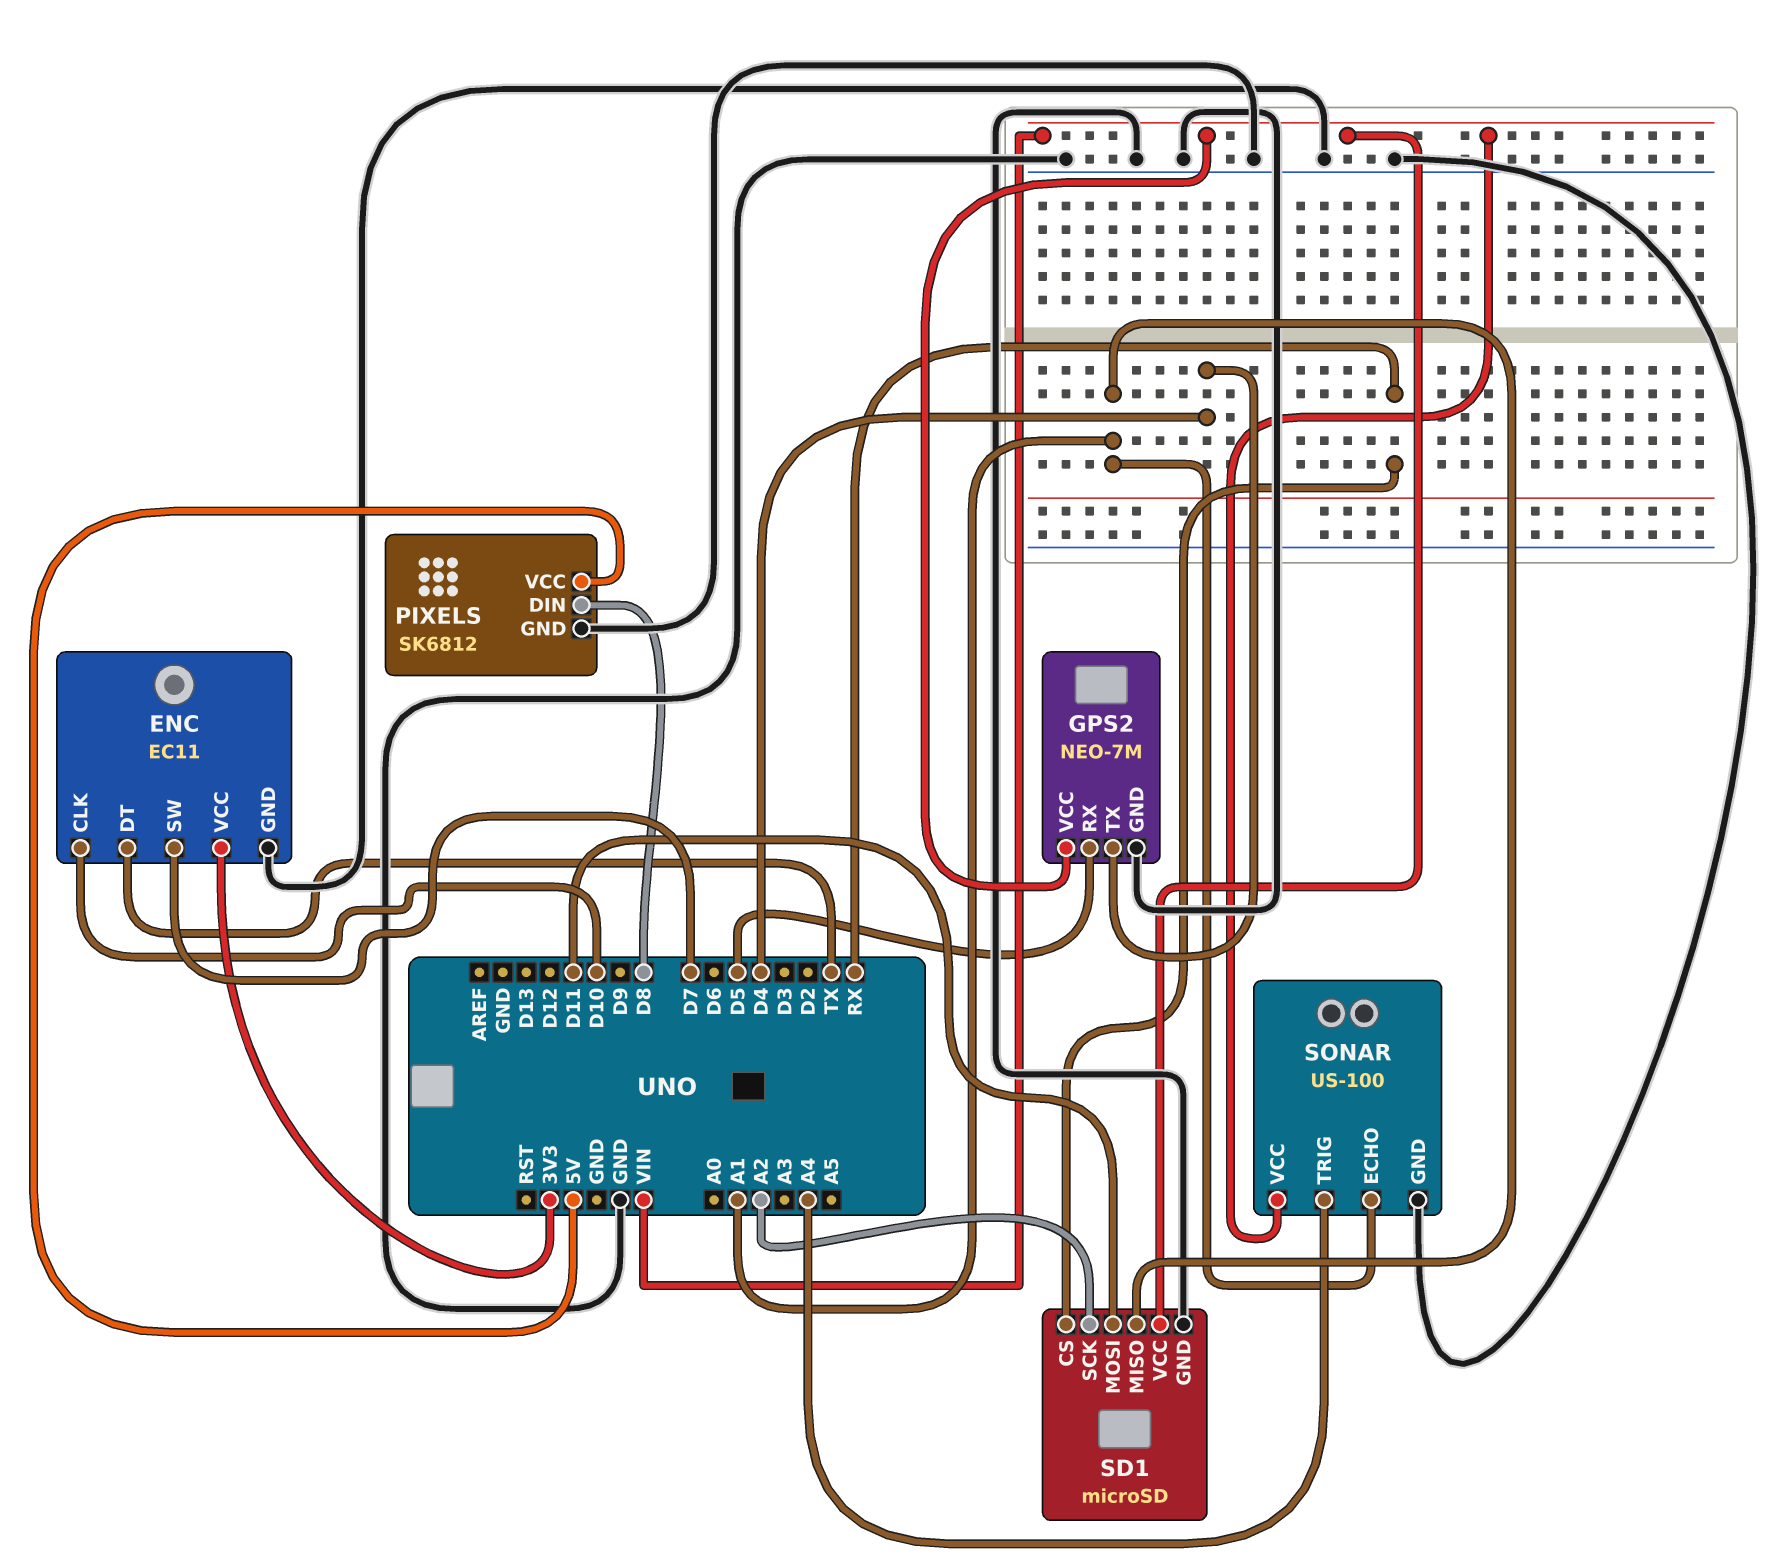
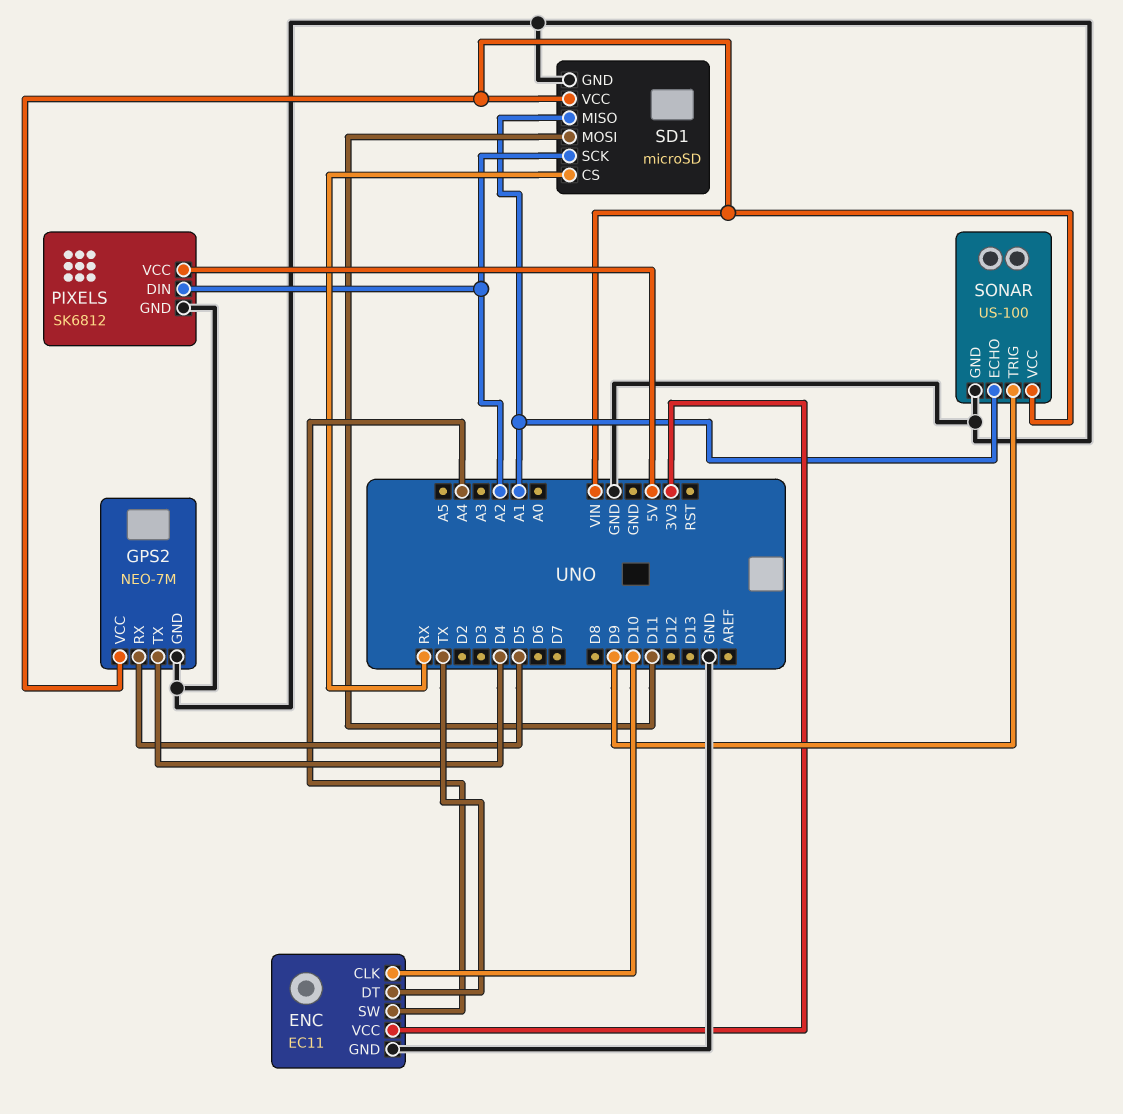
ENC pin SW: D7 -> A4
PIXELS pin DIN: D8 -> A2
SONAR pin TRIG: A4 -> D9

